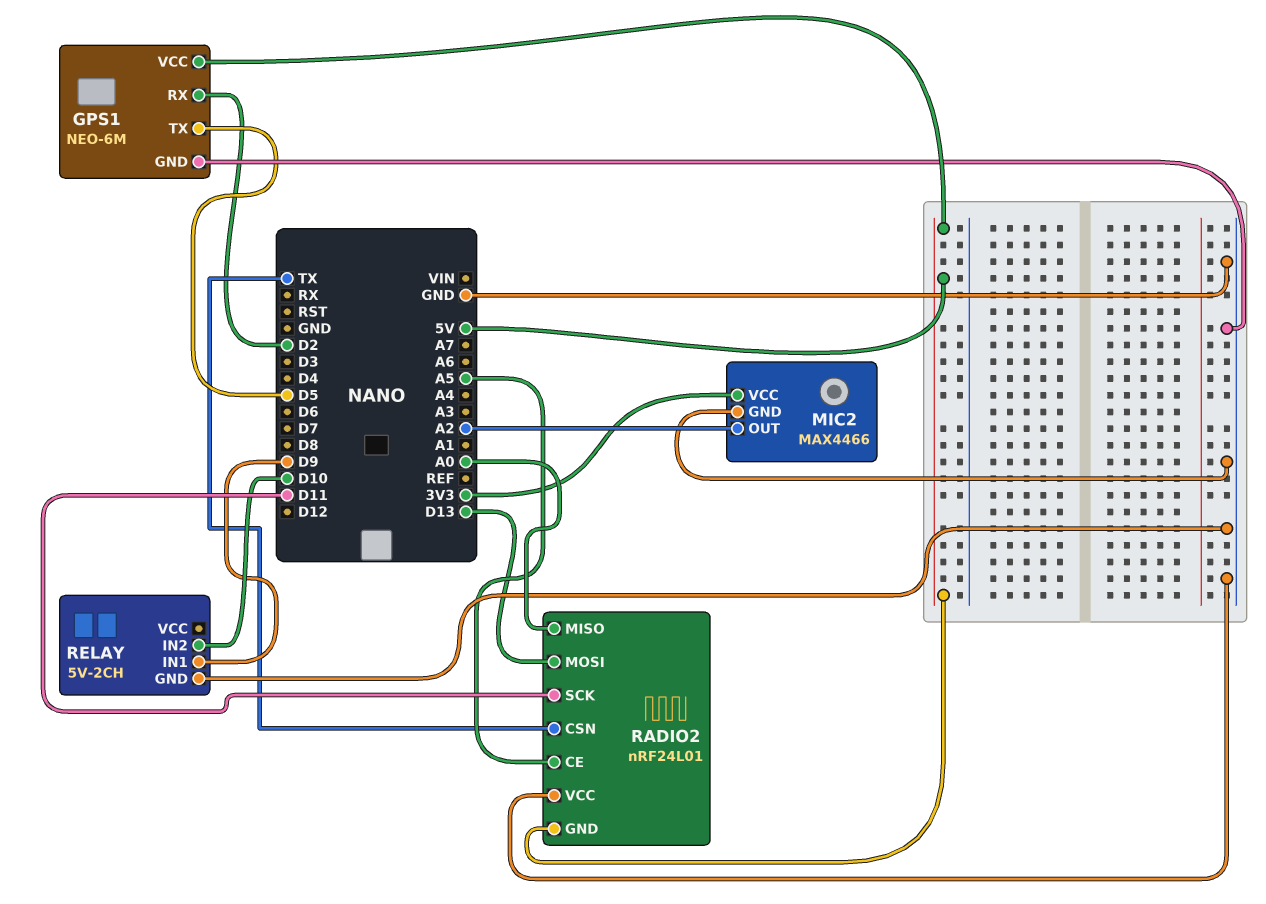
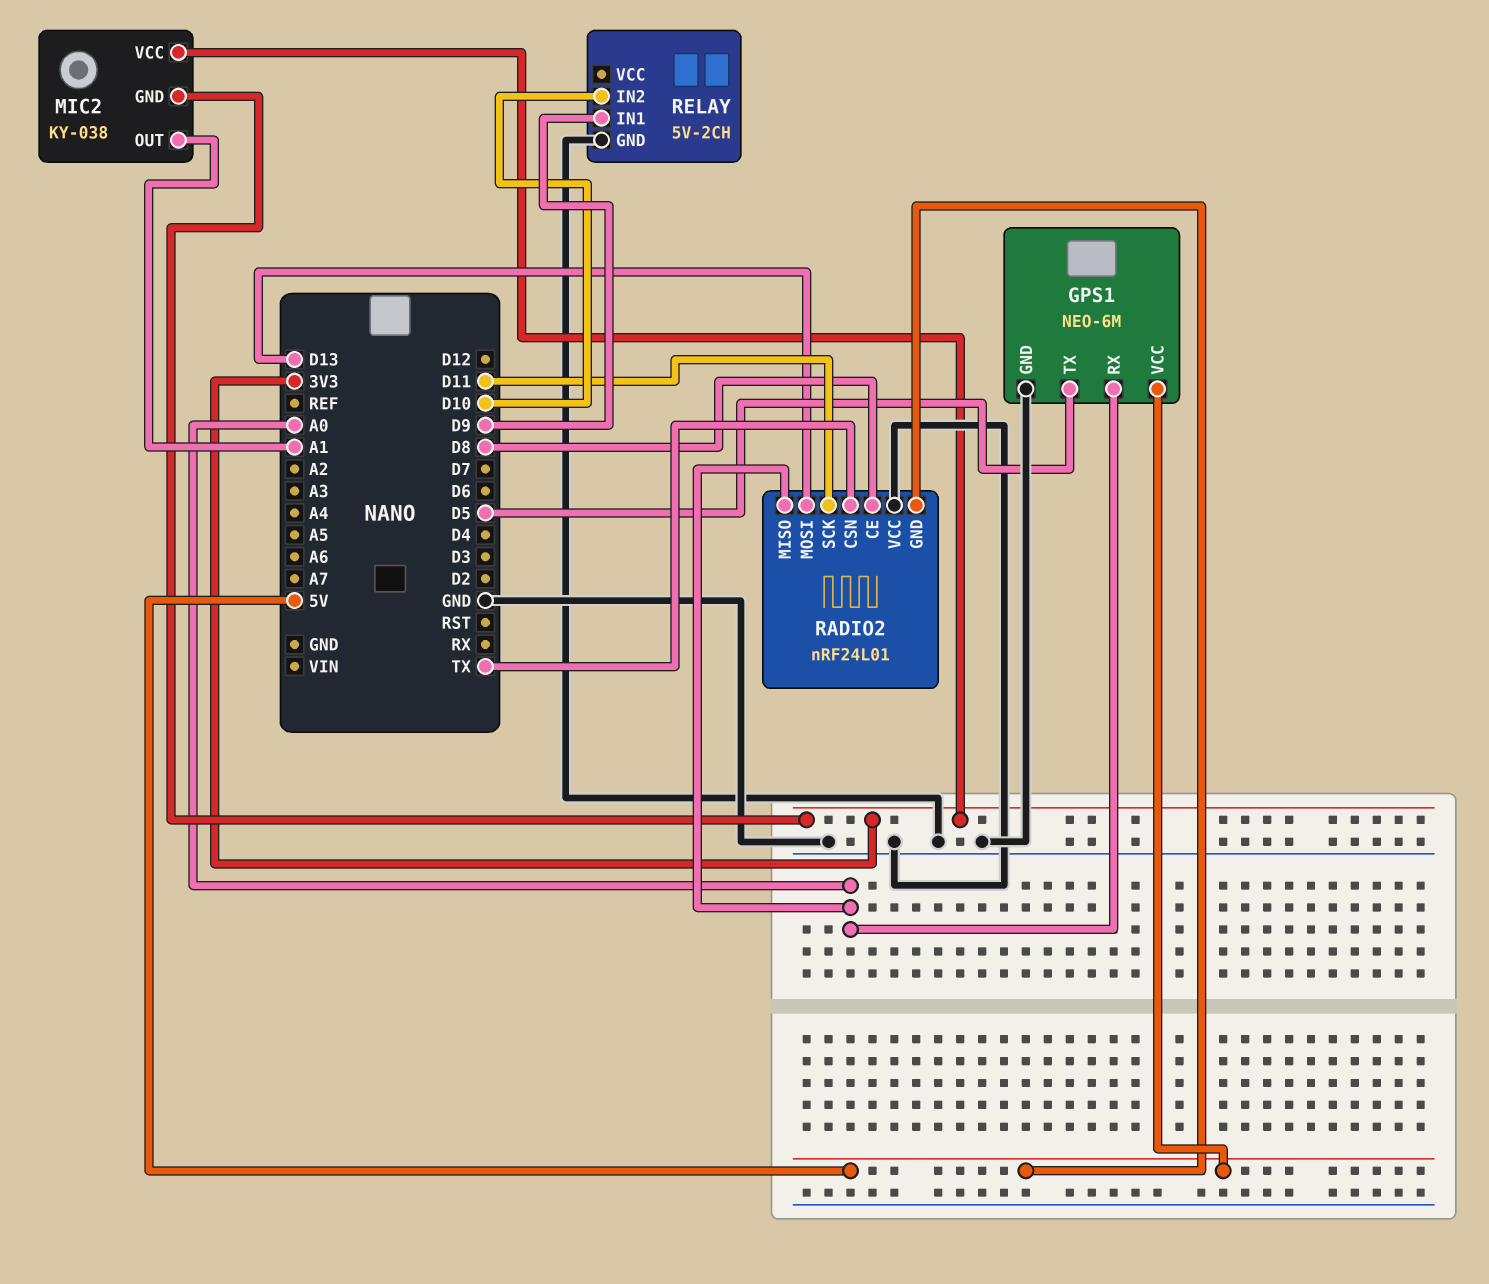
GPS1 pin RX: D2 -> A0
MIC2: MAX4466 -> KY-038
MIC2 pin GND: GND -> 3V3
MIC2 pin OUT: A2 -> A1
RADIO2 pin CE: A5 -> D8

